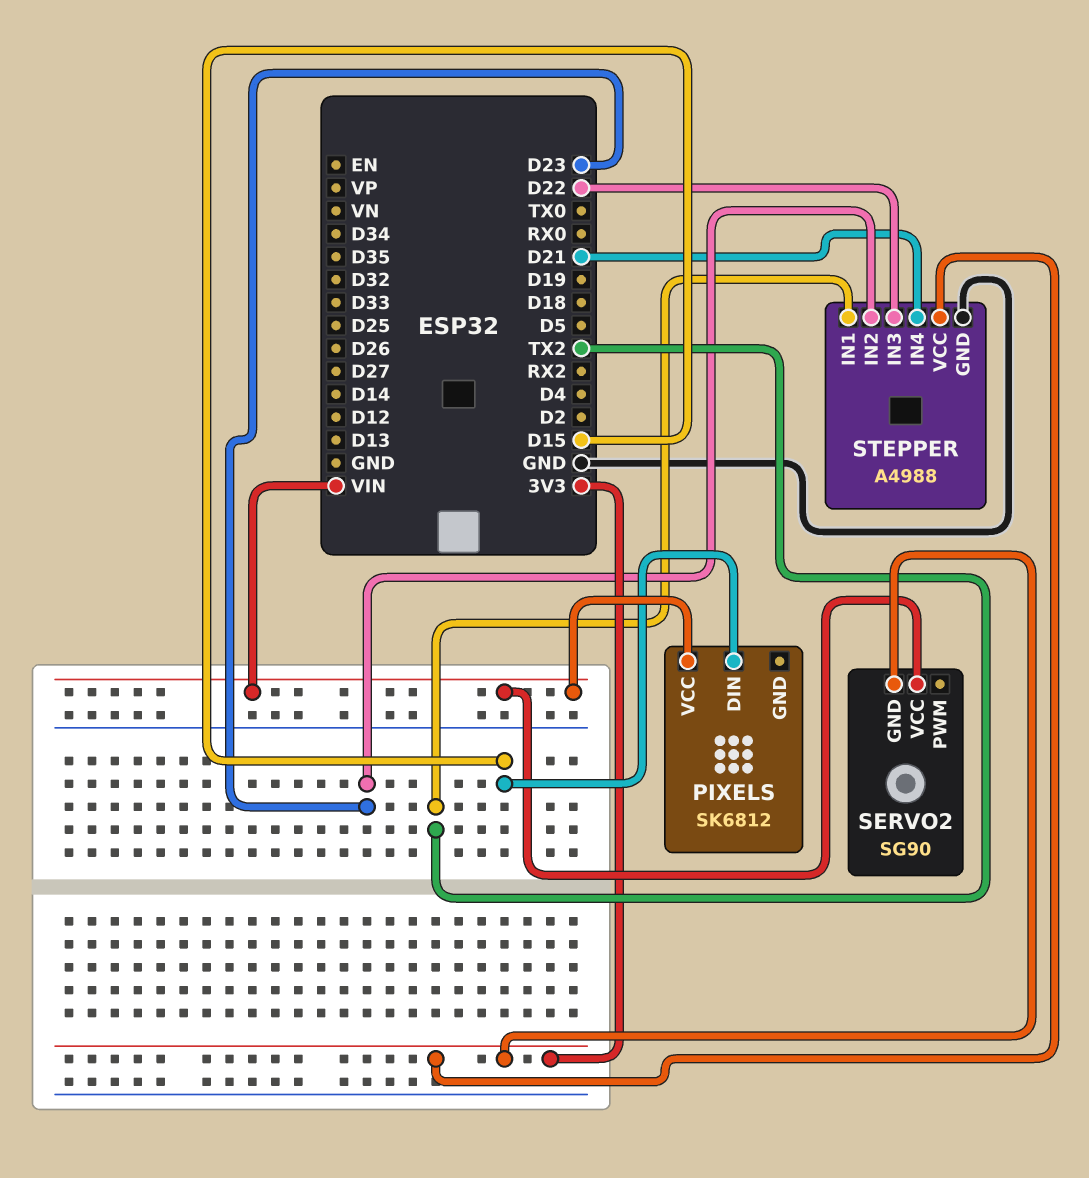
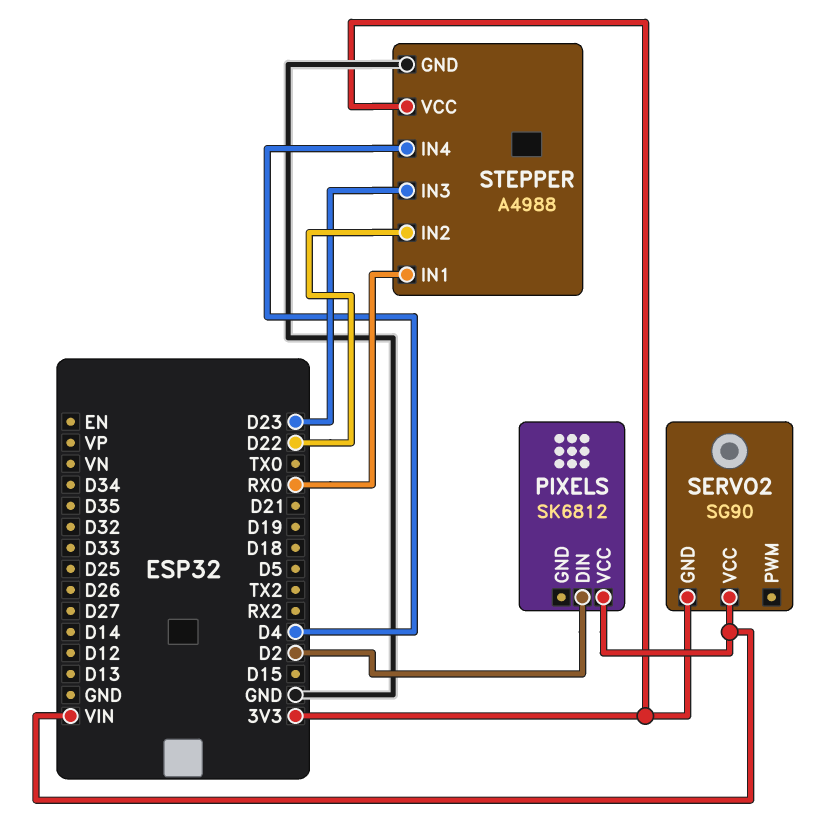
PIXELS pin DIN: D15 -> D2
STEPPER pin IN1: TX2 -> RX0
STEPPER pin IN2: D23 -> D22
STEPPER pin IN3: D22 -> D23
STEPPER pin IN4: D21 -> D4

